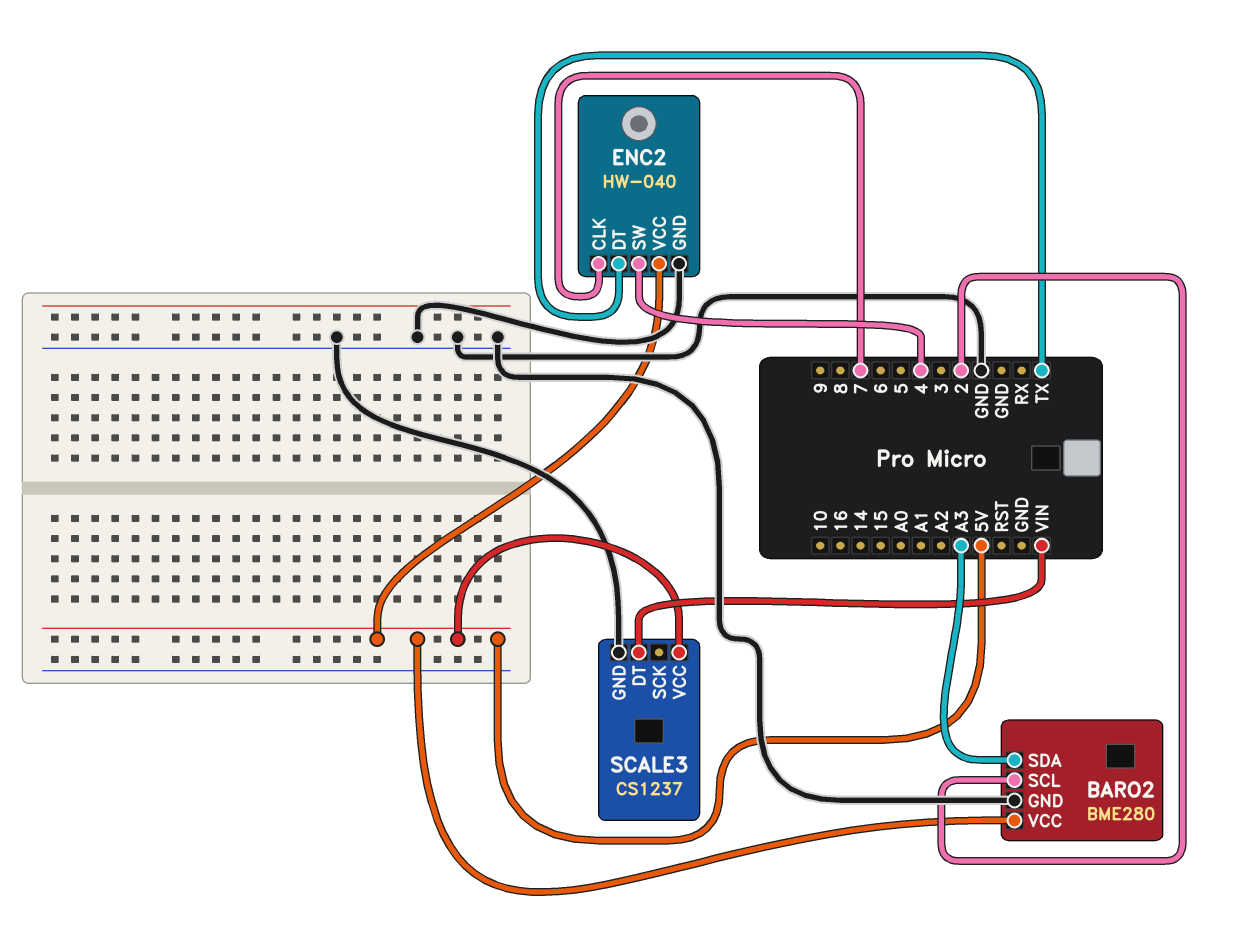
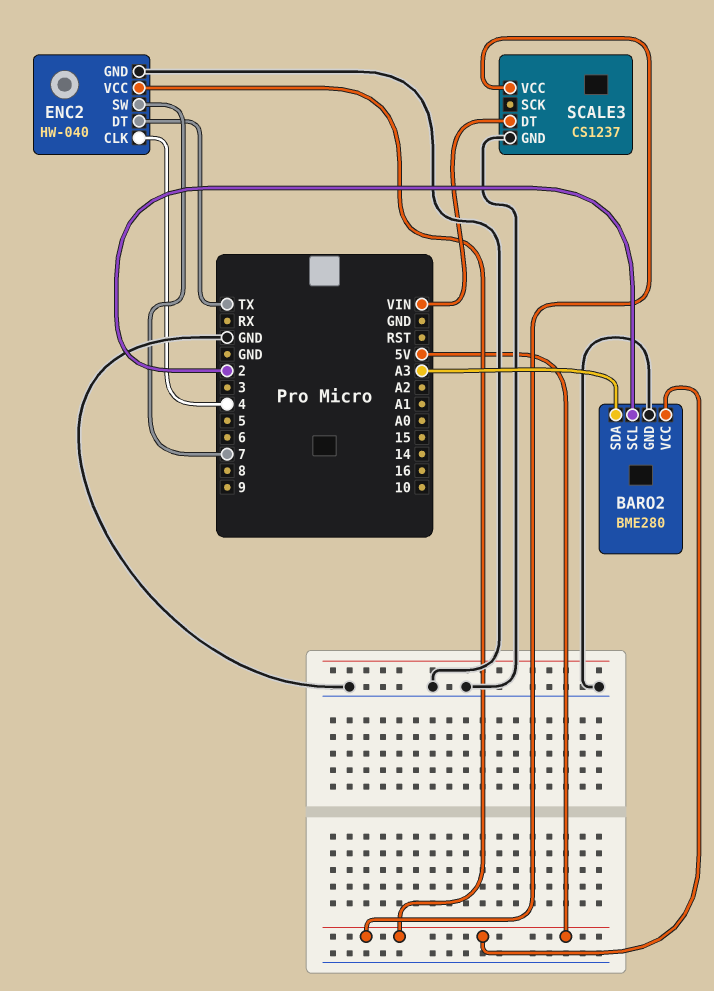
ENC2 pin CLK: 7 -> 4
ENC2 pin SW: 4 -> 7

